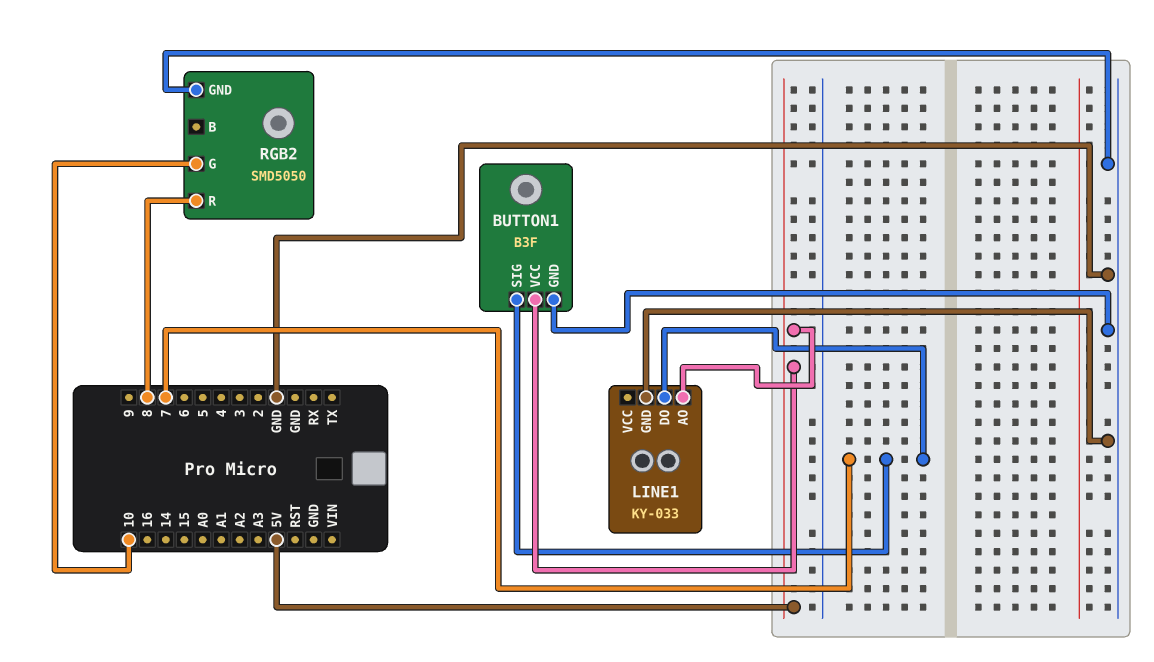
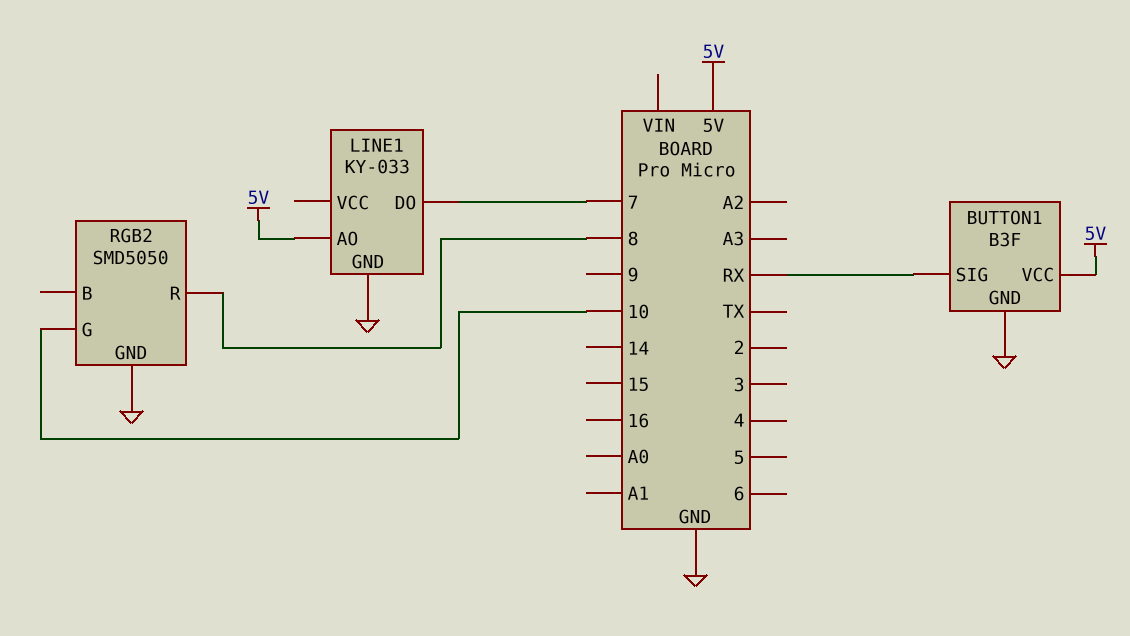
BUTTON1 pin SIG: 7 -> RX

